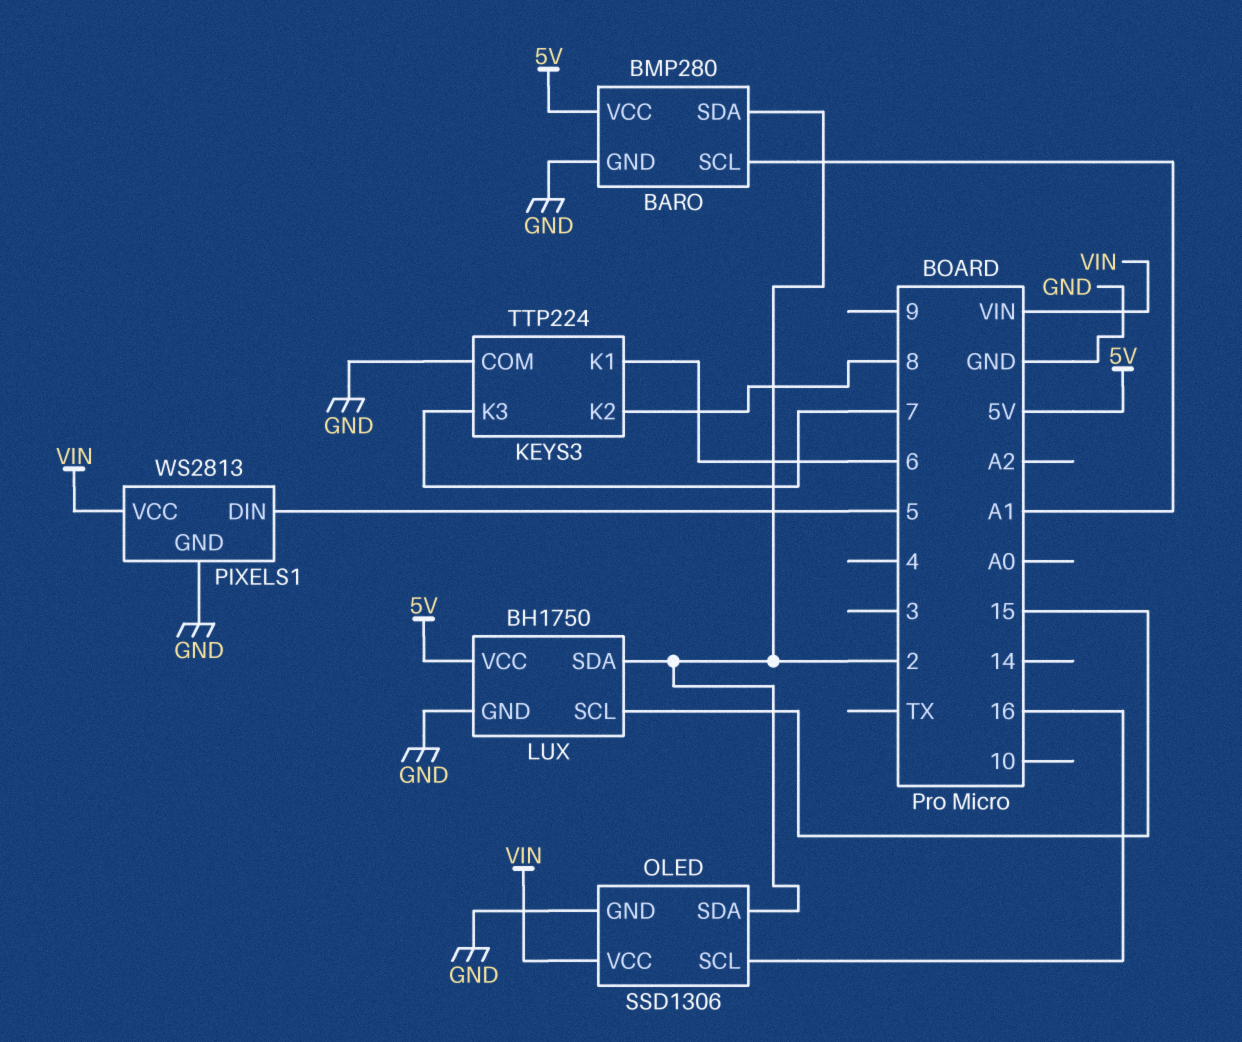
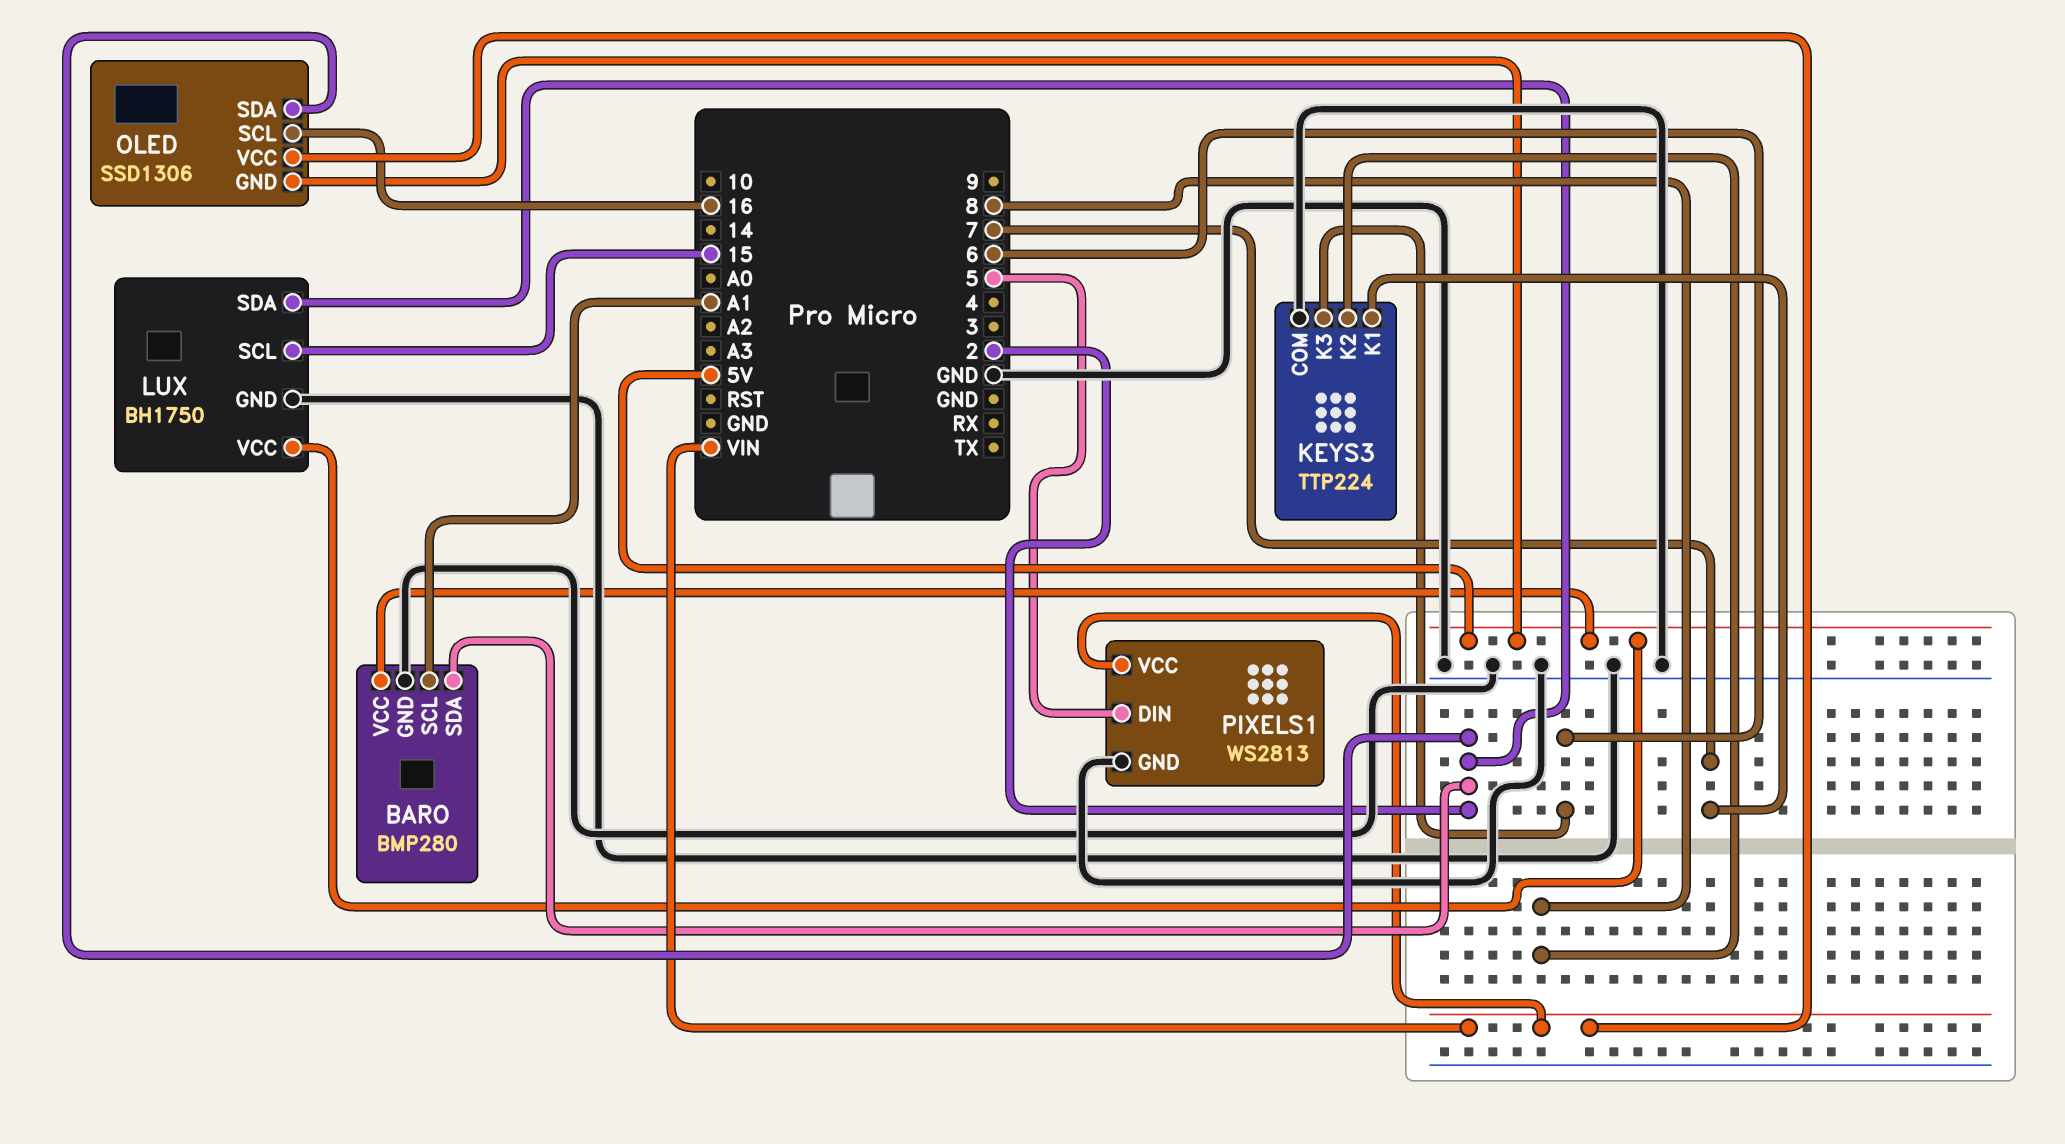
KEYS3 pin K1: 6 -> 7
KEYS3 pin K3: 7 -> 6
OLED pin GND: GND -> 5V

